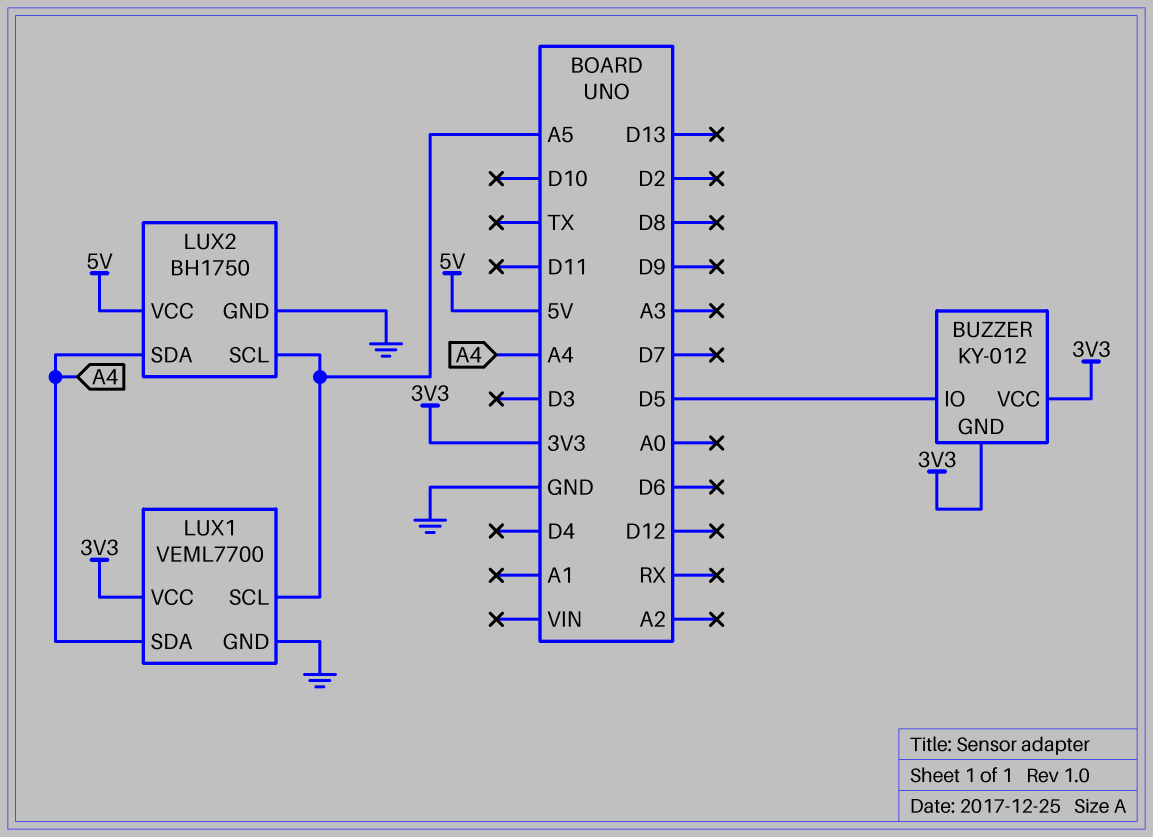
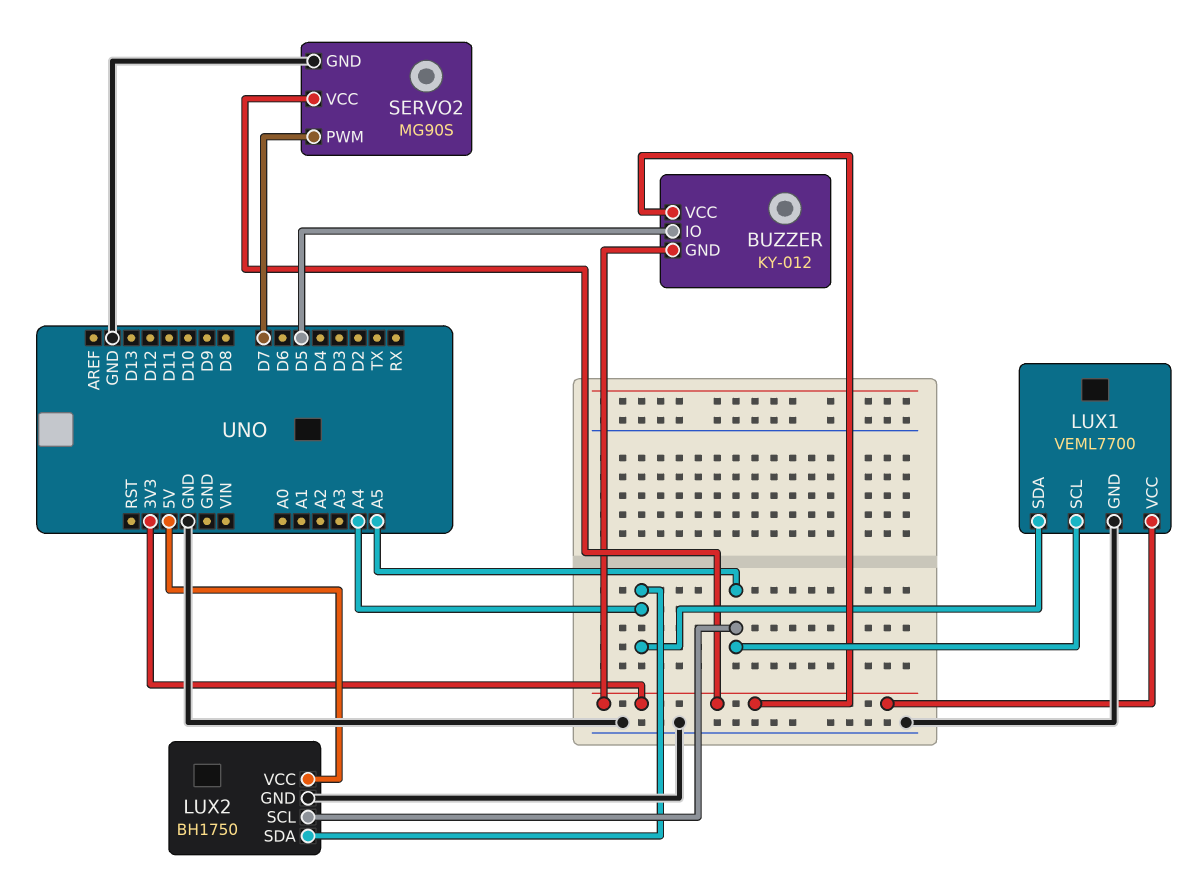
SERVO2: none -> MG90S
SERVO2 pin GND: none -> GND
SERVO2 pin PWM: none -> D7
SERVO2 pin VCC: none -> 3V3

